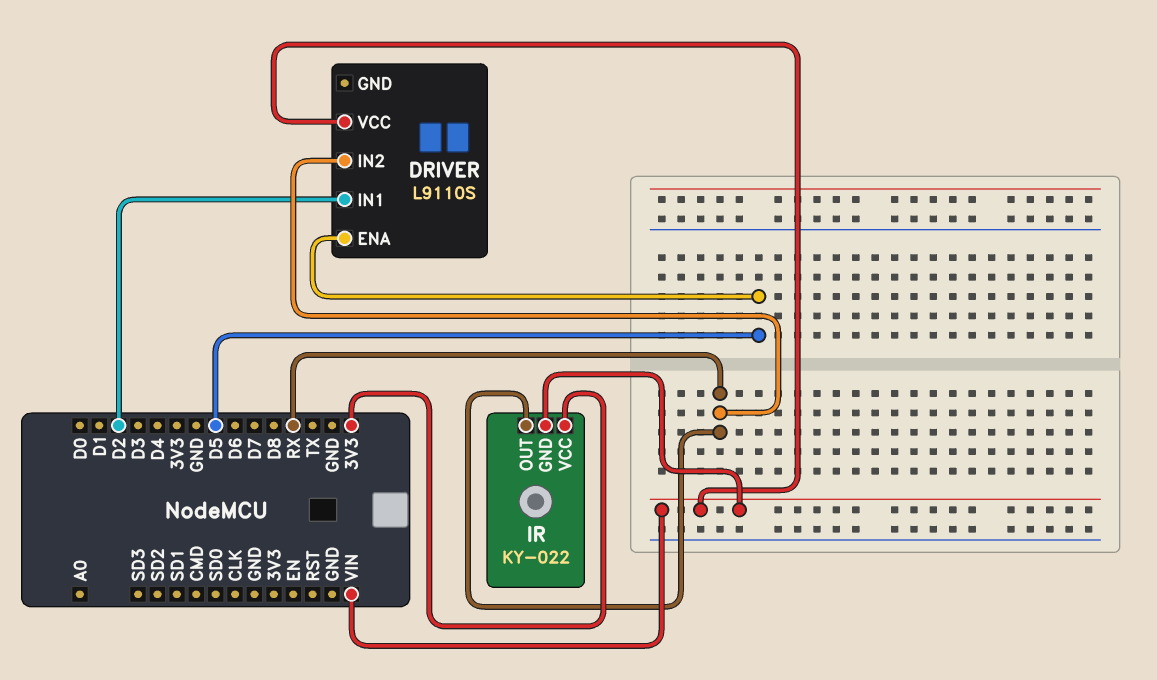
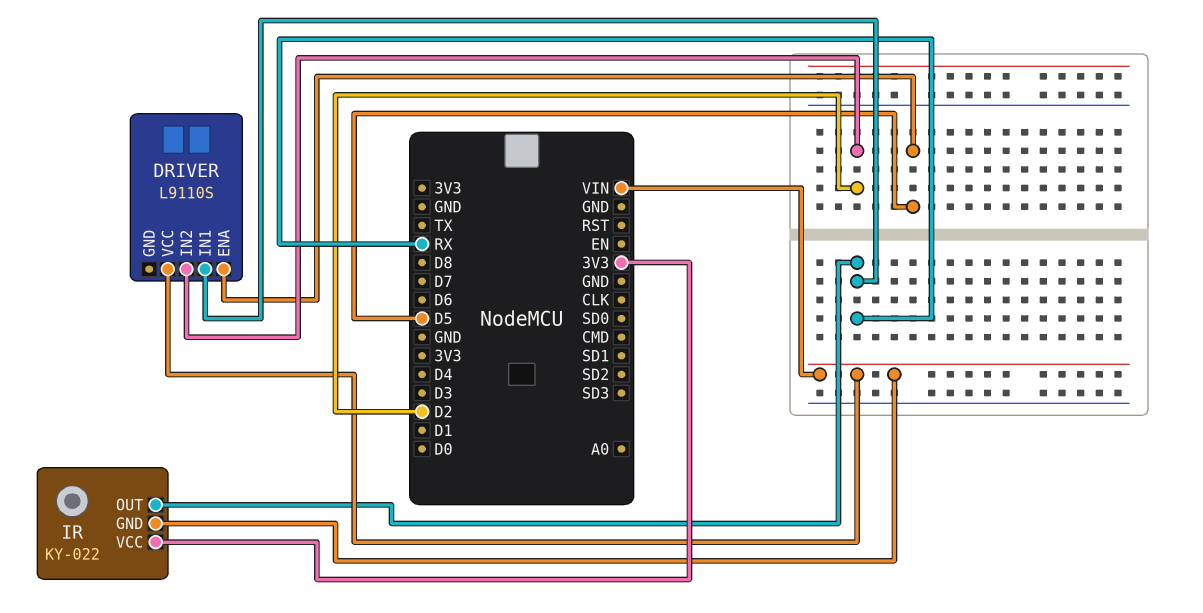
DRIVER pin IN1: D2 -> RX
DRIVER pin IN2: RX -> D2

